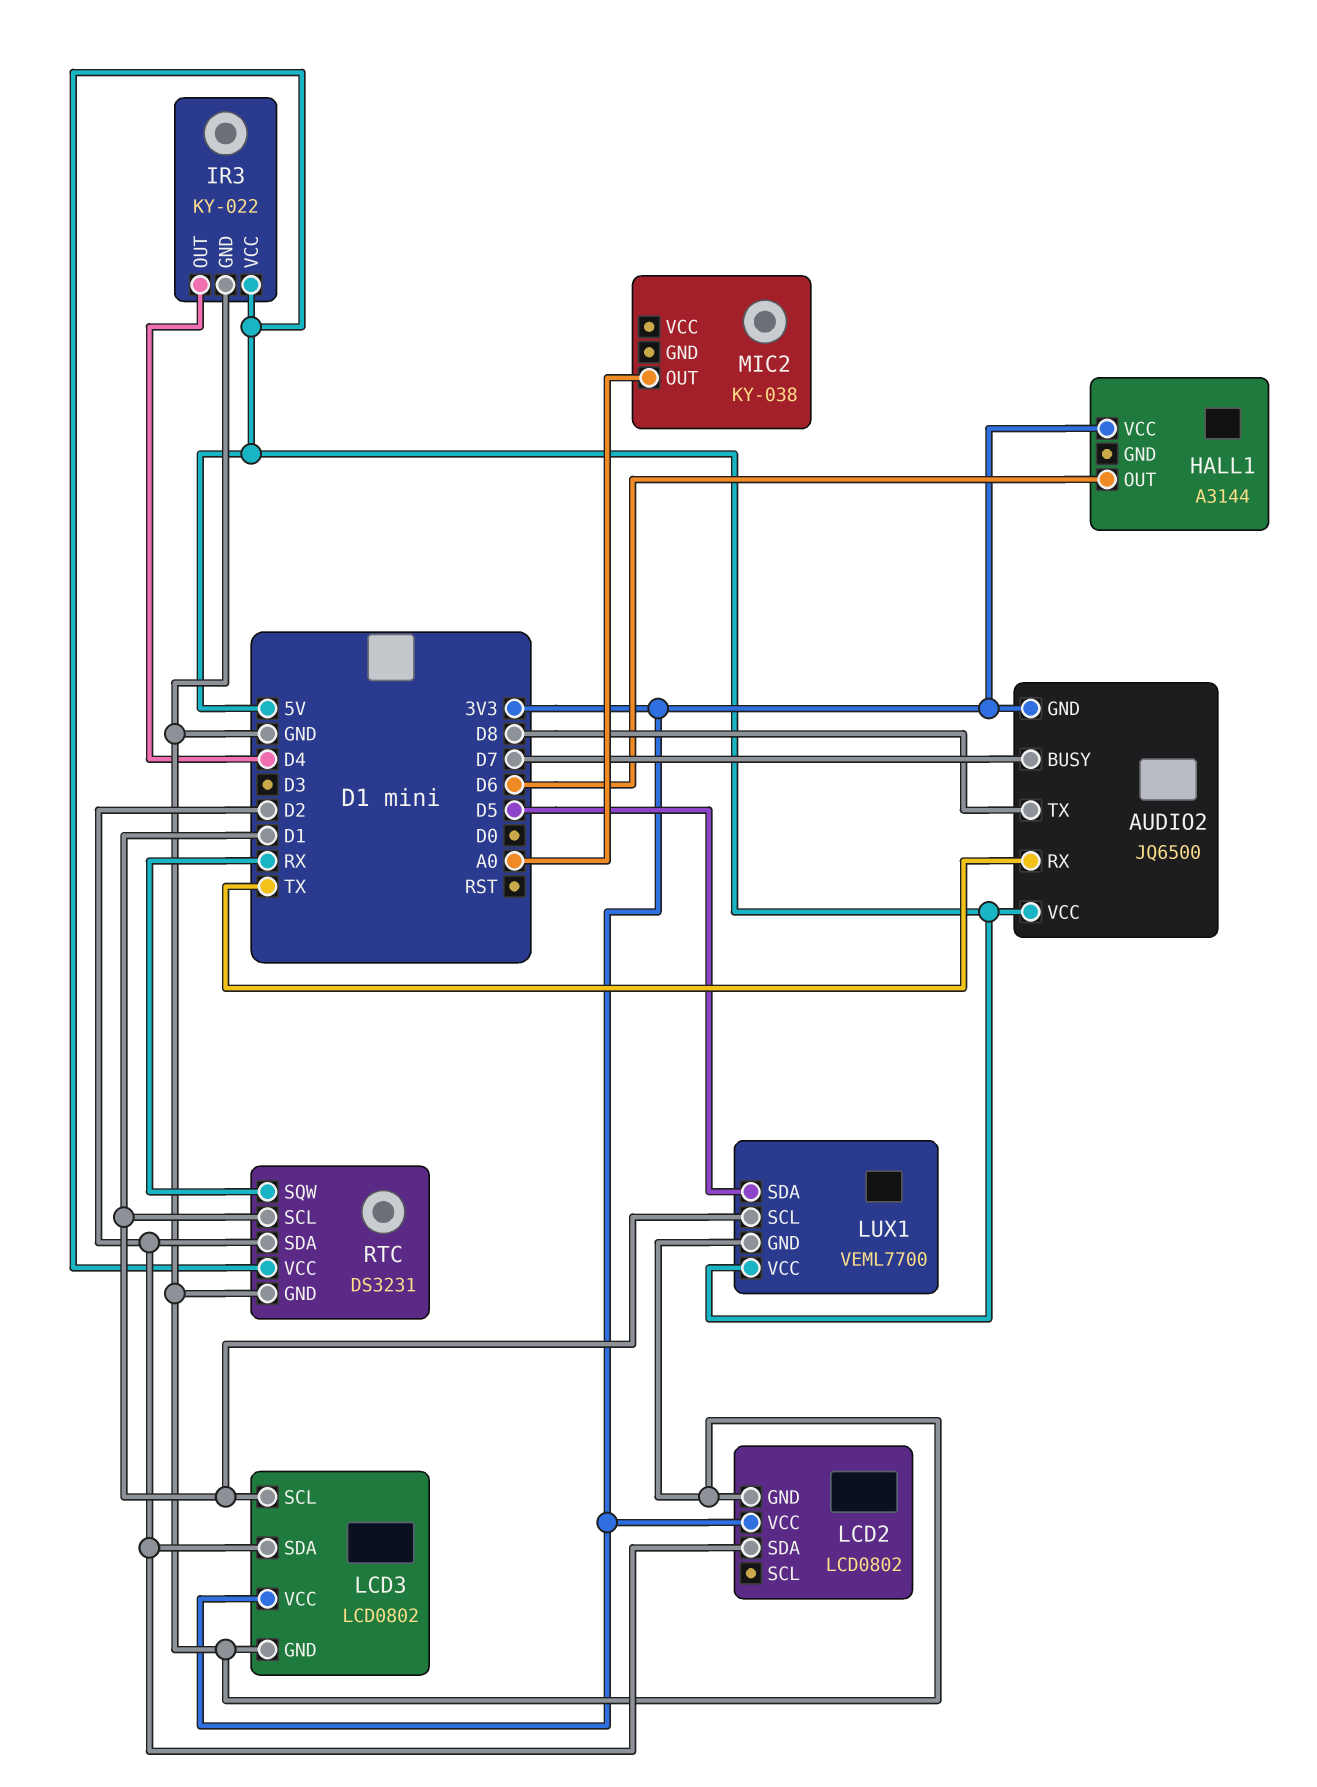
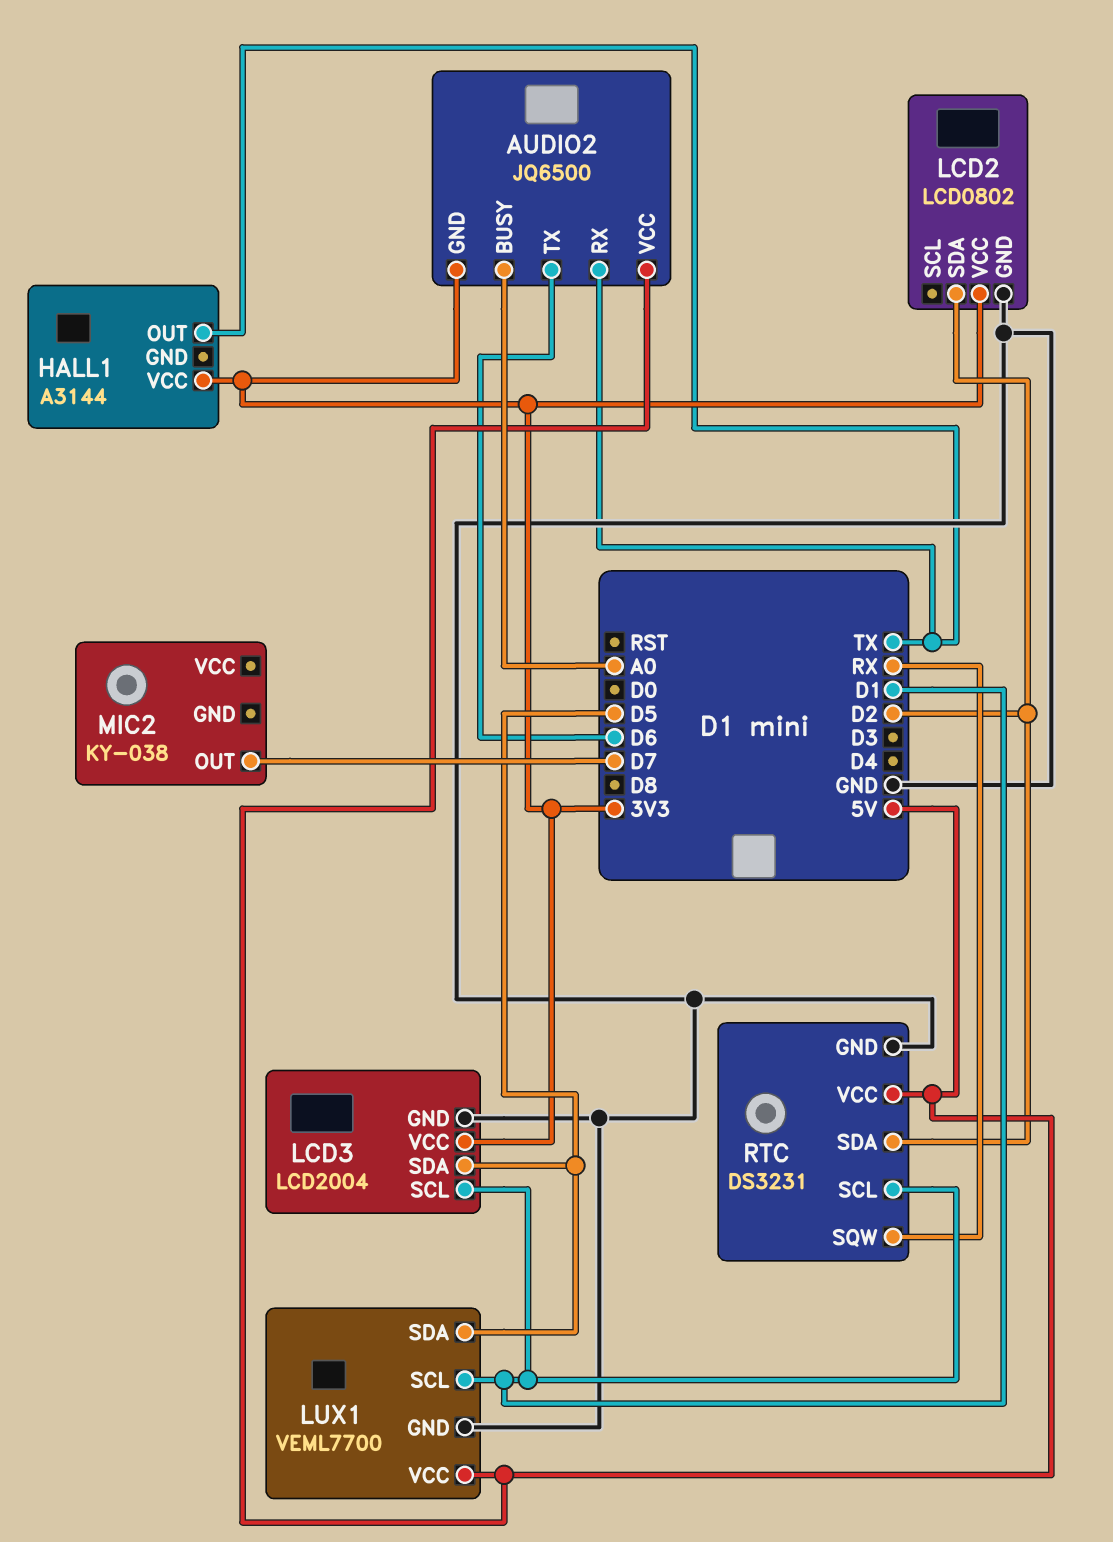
AUDIO2 pin BUSY: D7 -> A0
AUDIO2 pin TX: D8 -> D6
HALL1 pin OUT: D6 -> TX
IR3: KY-022 -> none
IR3 pin GND: GND -> none
IR3 pin OUT: D4 -> none
IR3 pin VCC: 5V -> none
LCD3: LCD0802 -> LCD2004
LCD3 pin SDA: D2 -> D5
MIC2 pin OUT: A0 -> D7

